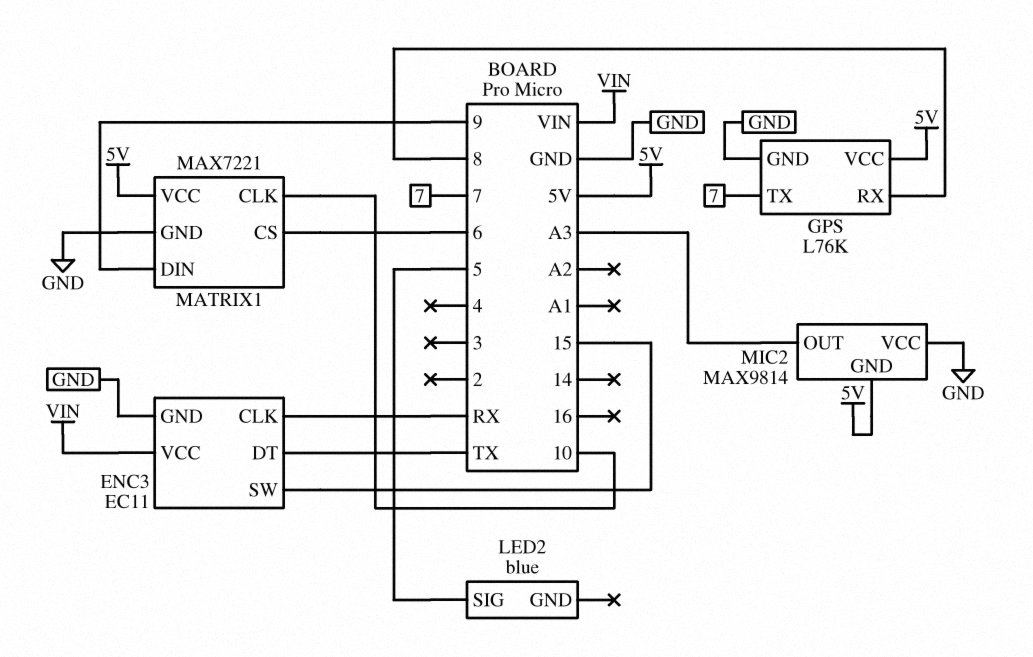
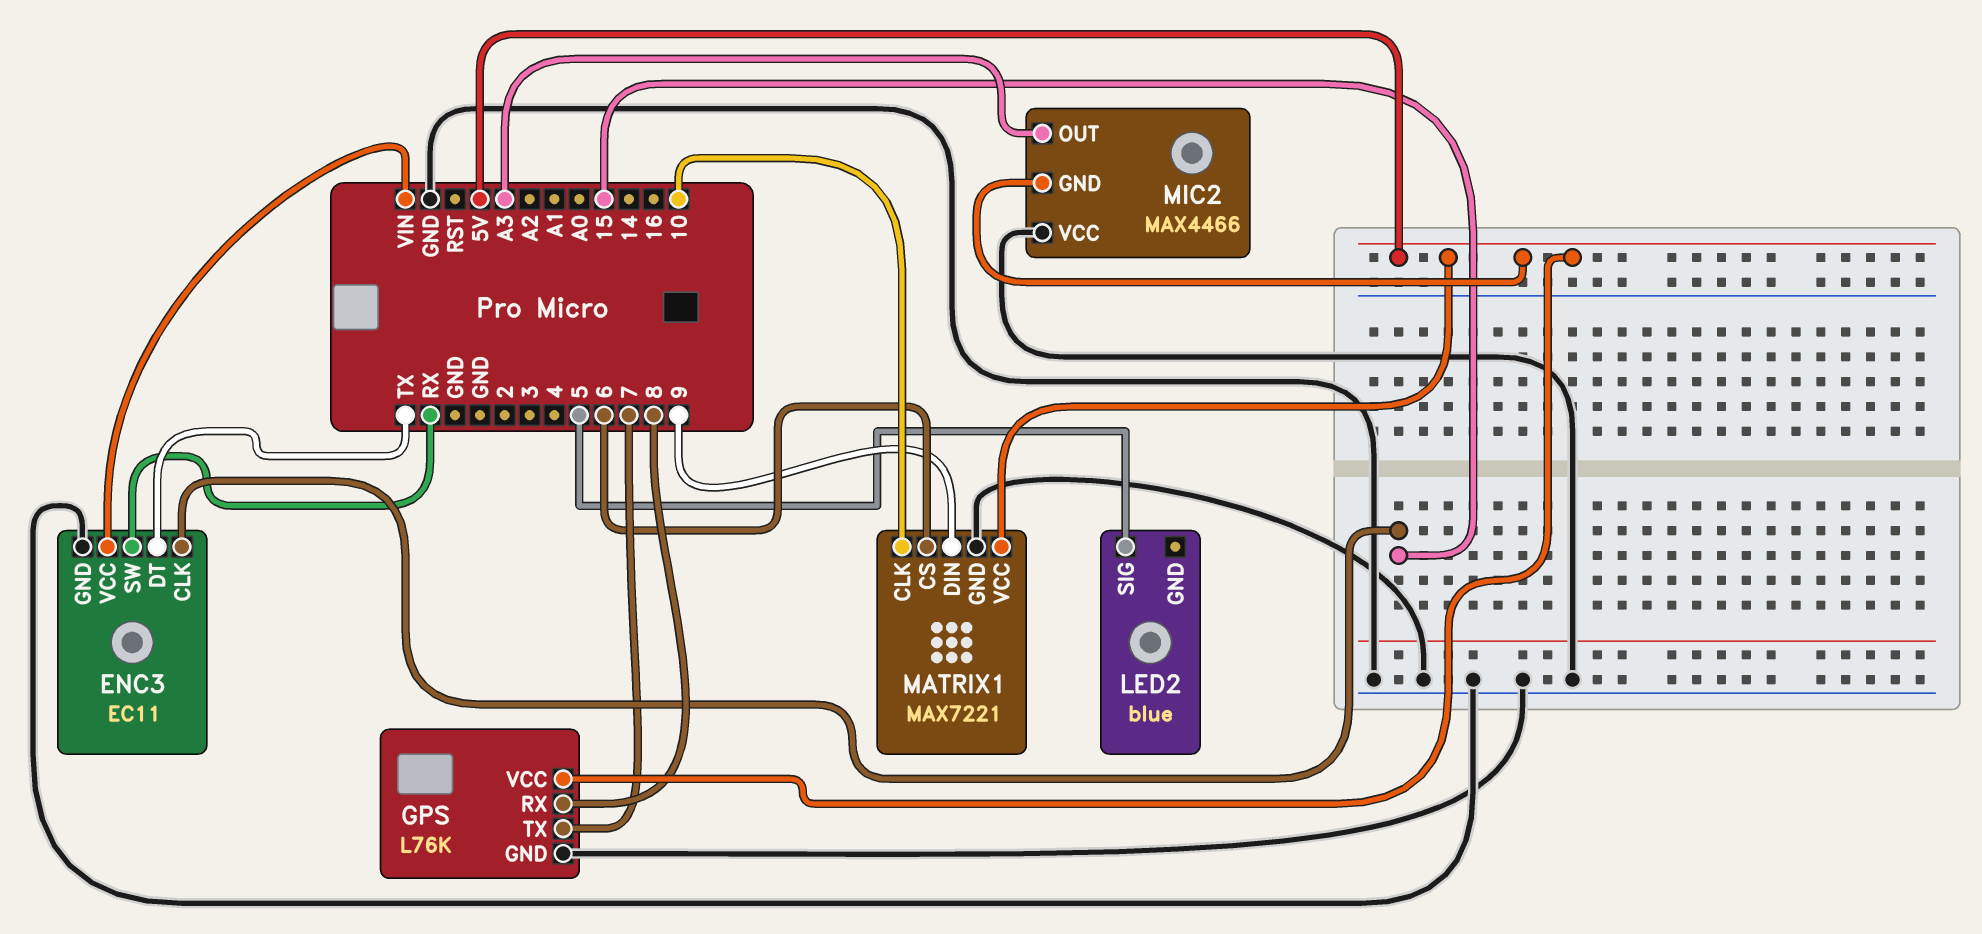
ENC3 pin CLK: RX -> 15
ENC3 pin SW: 15 -> RX
MIC2: MAX9814 -> MAX4466

